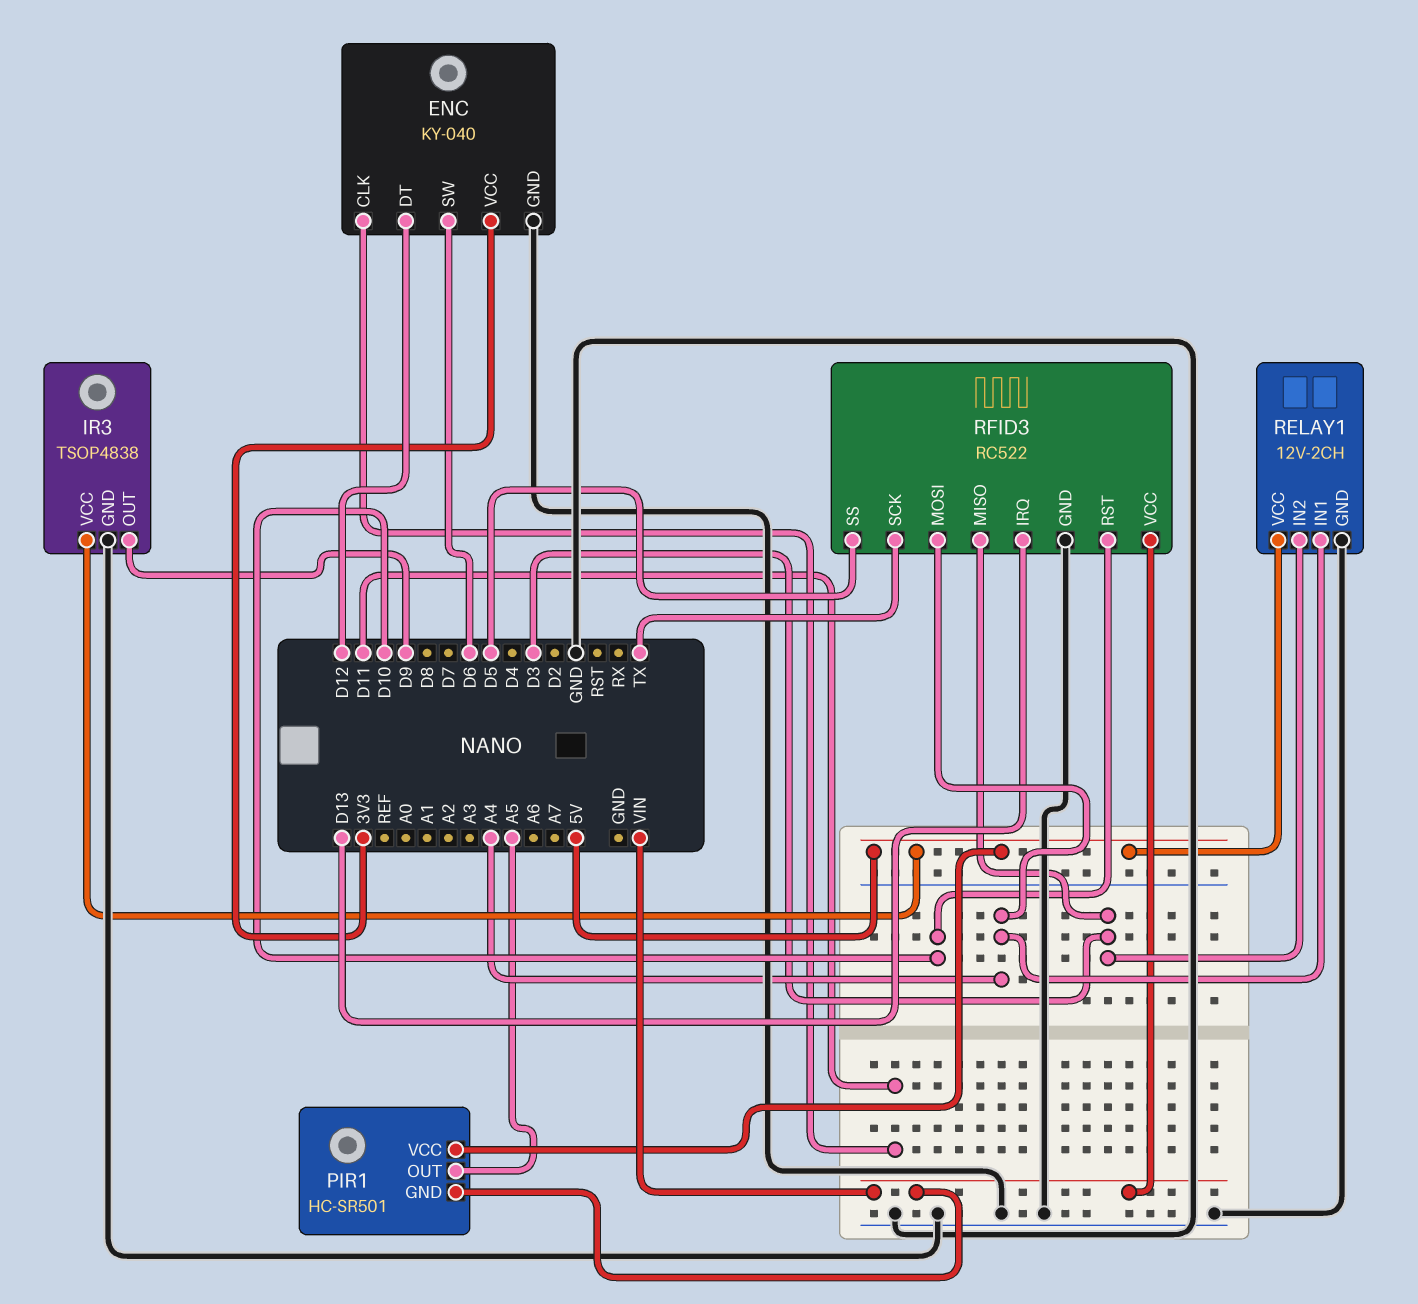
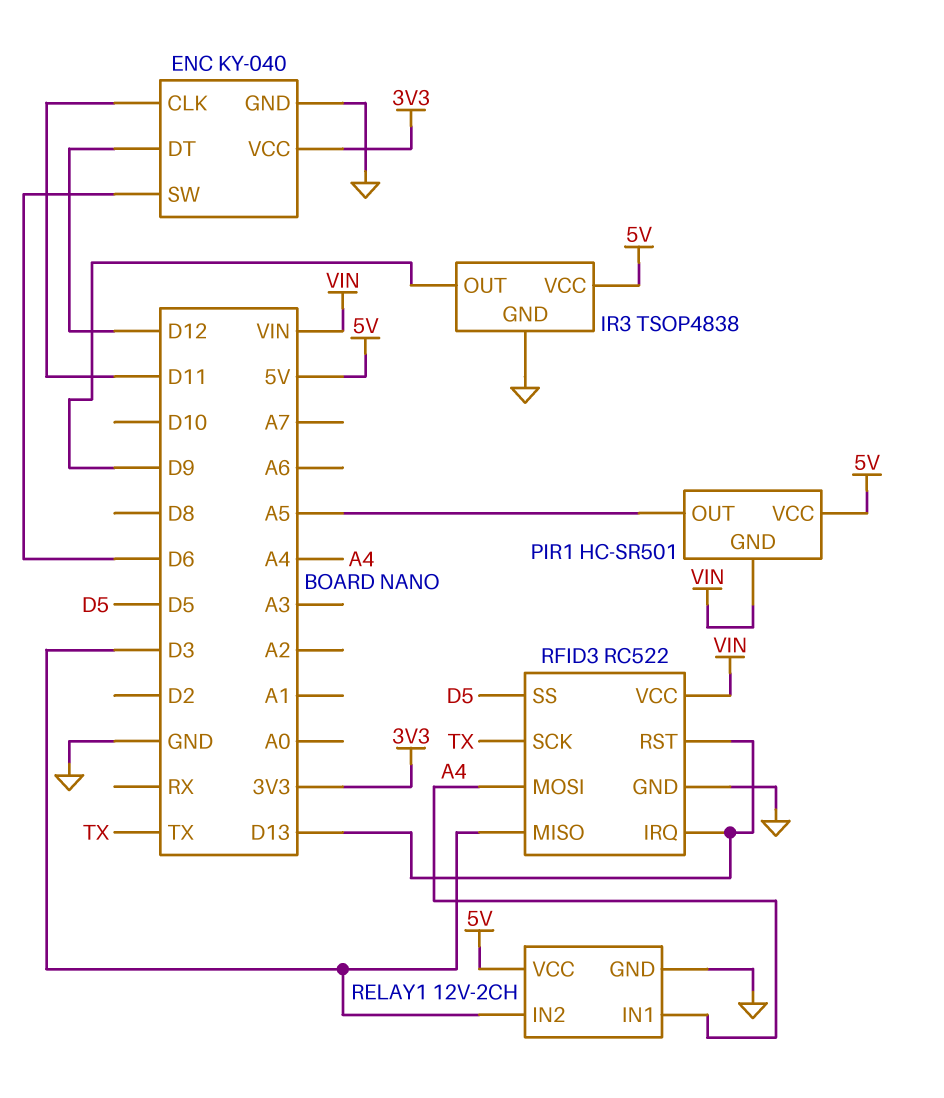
RFID3 pin RST: D10 -> D13

